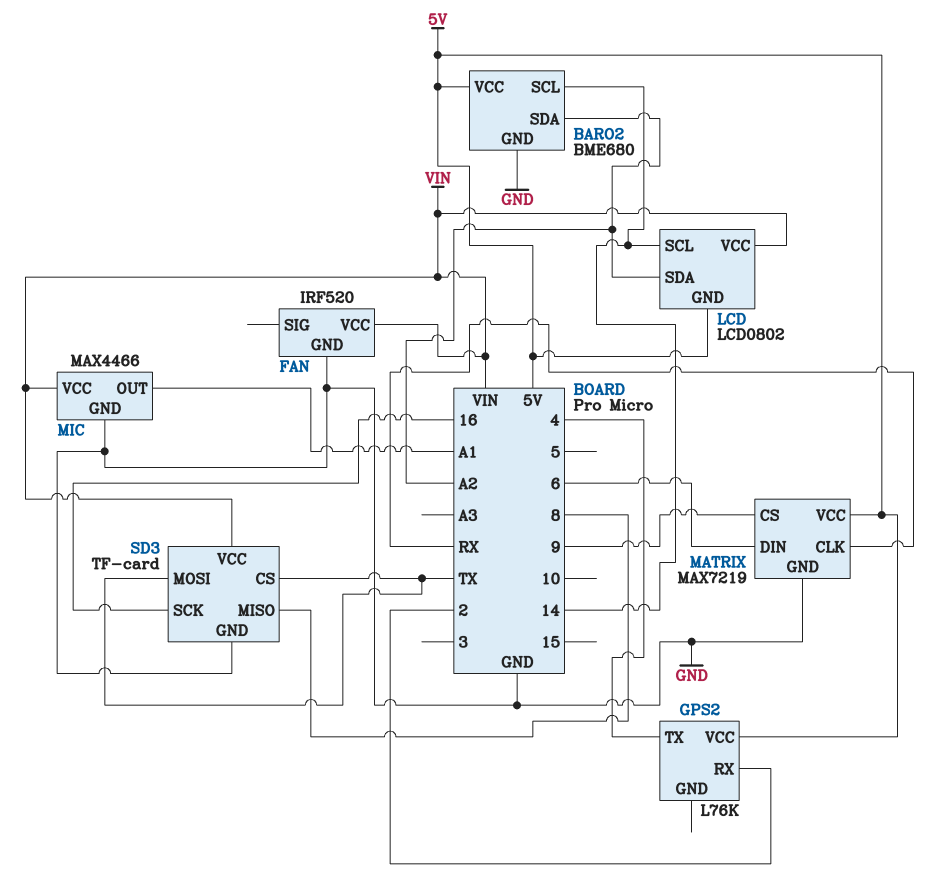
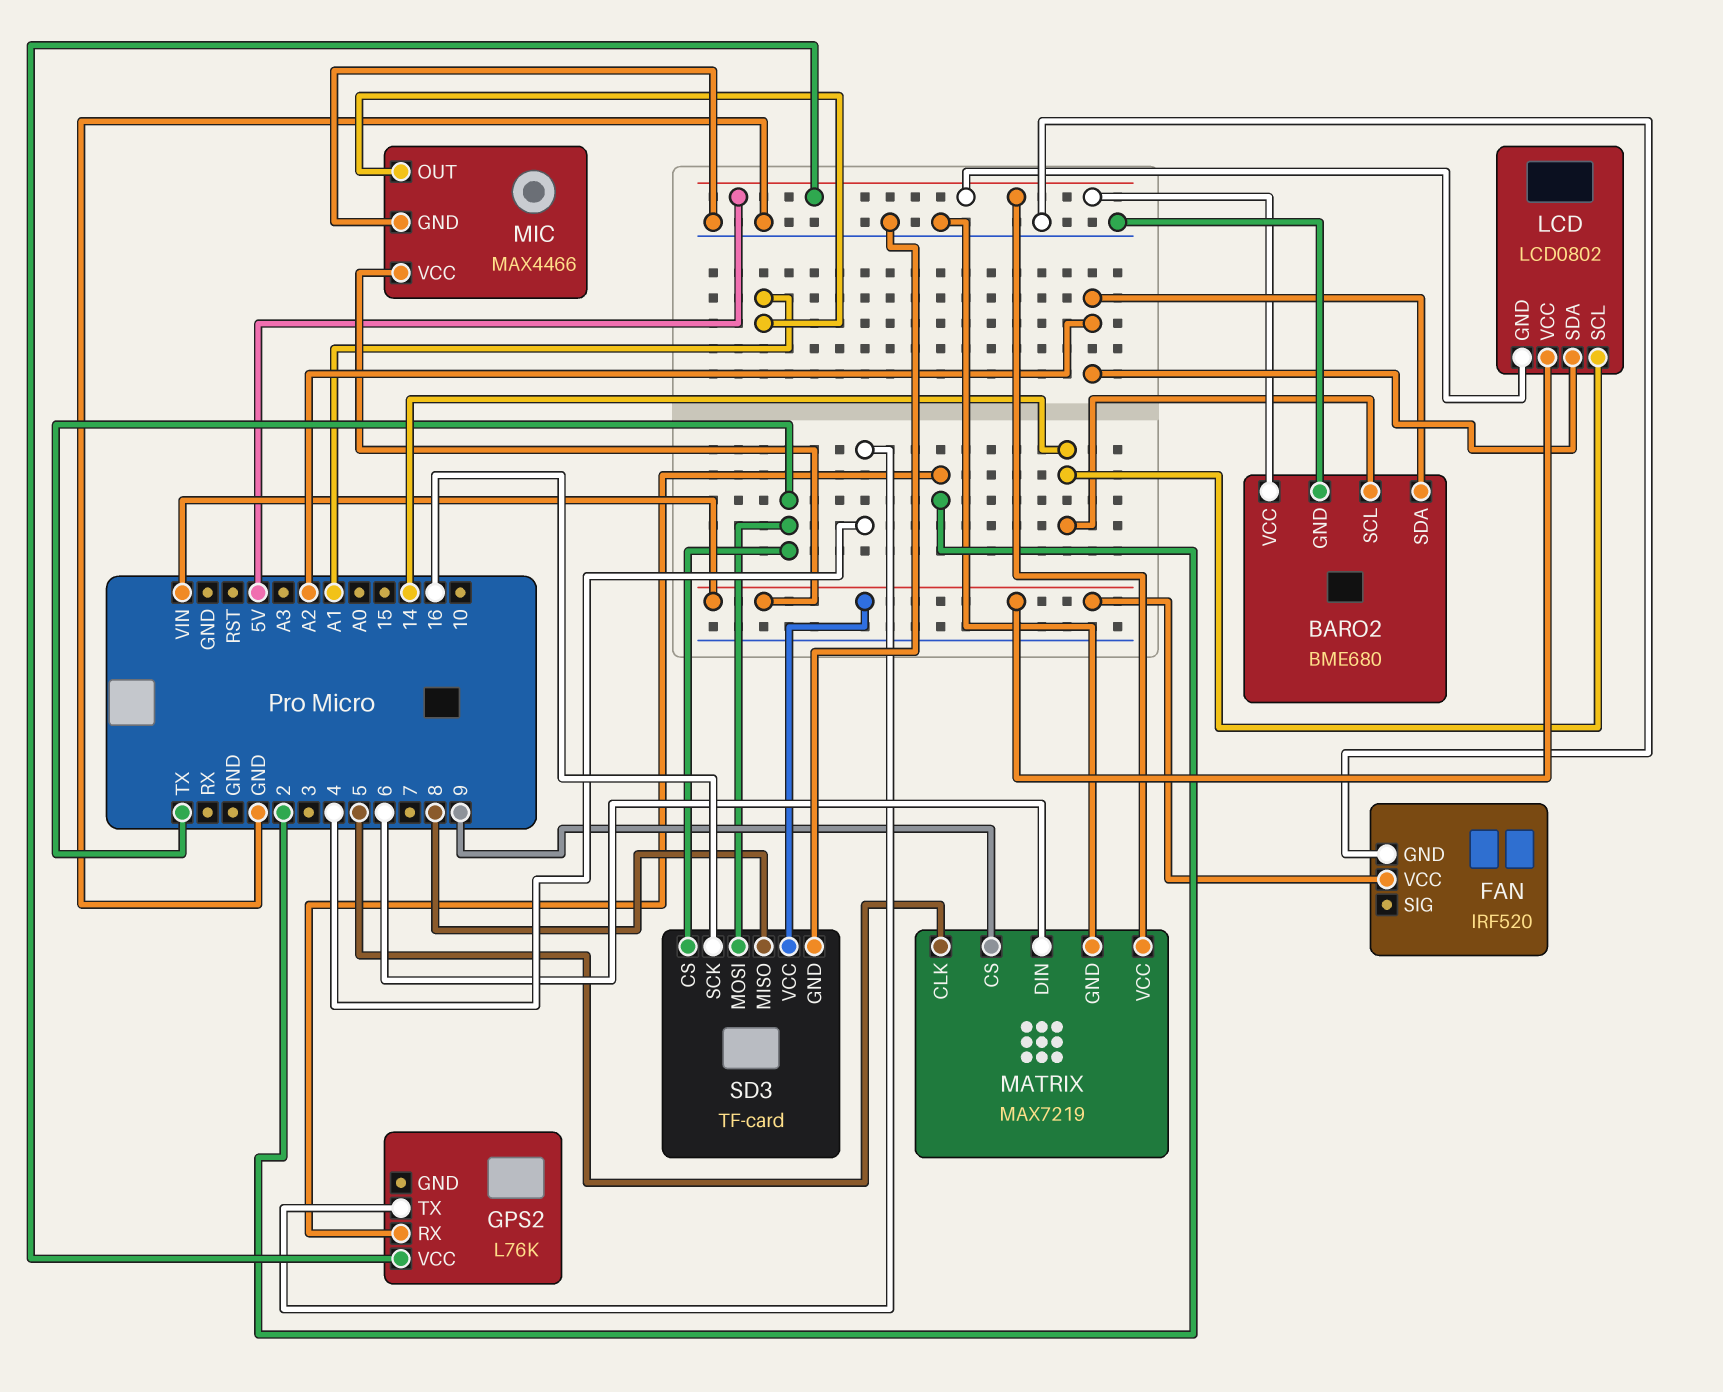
MATRIX pin CLK: RX -> 5

